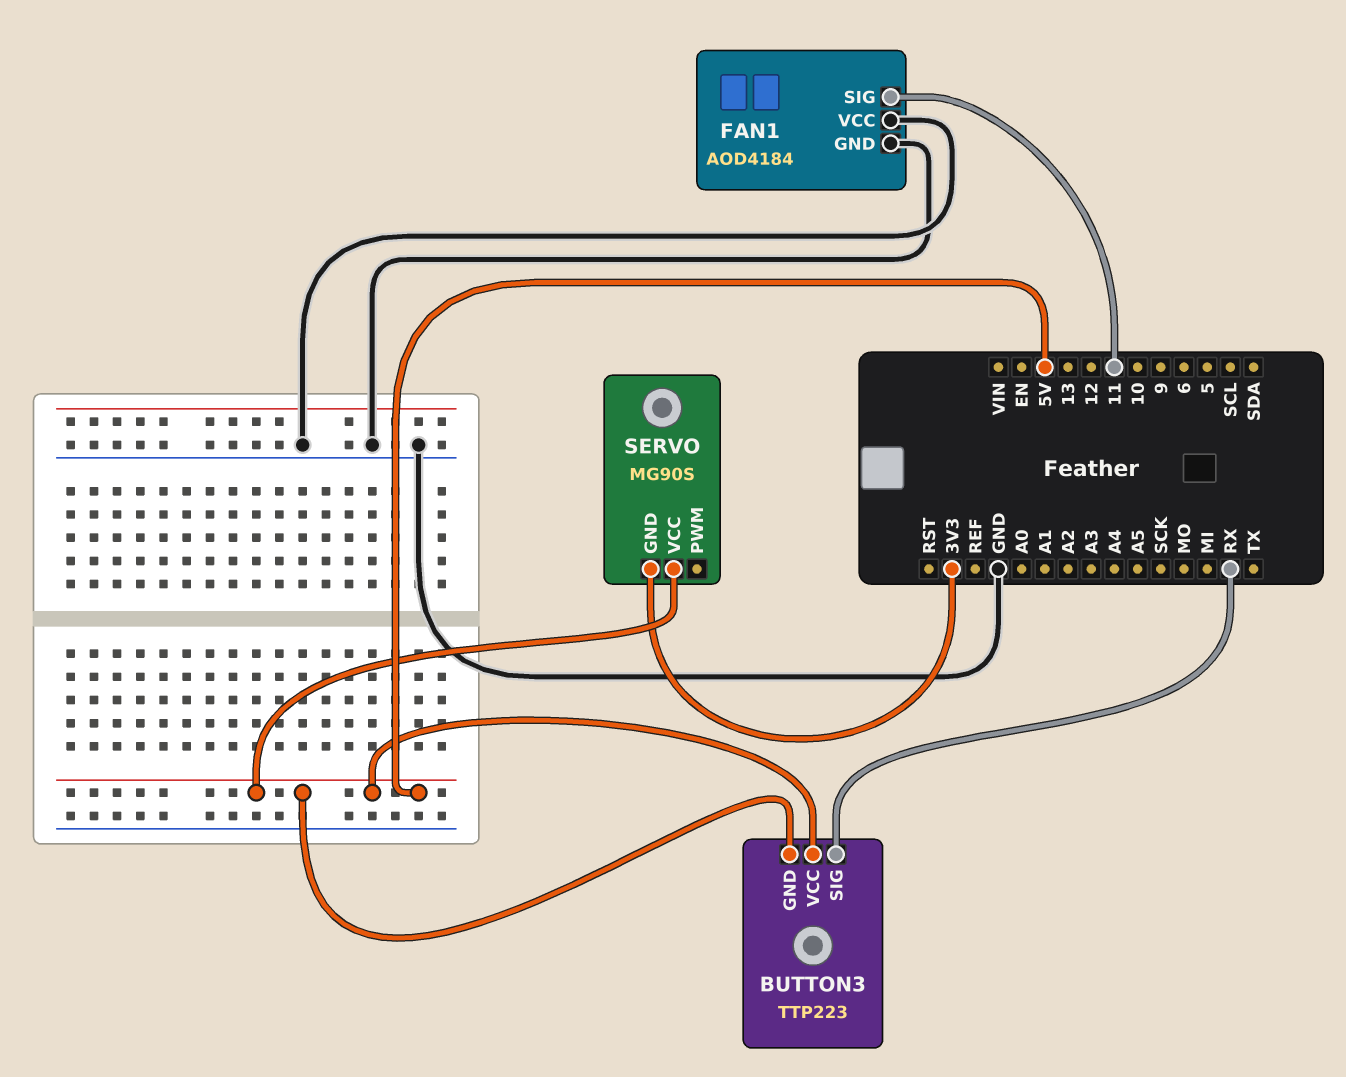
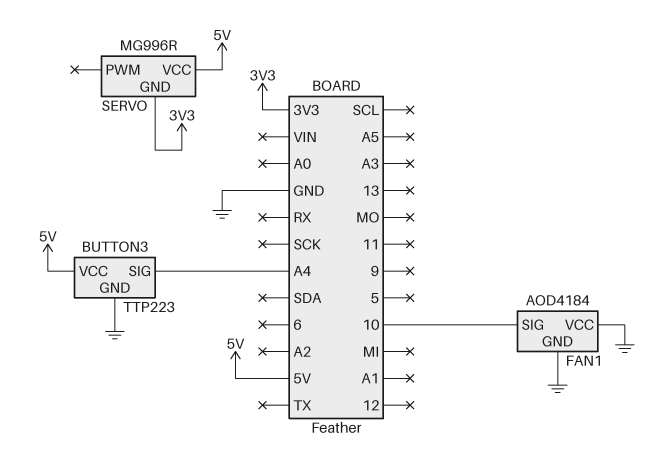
BUTTON3 pin GND: 5V -> GND
BUTTON3 pin SIG: RX -> A4
FAN1 pin SIG: 11 -> 10
SERVO: MG90S -> MG996R

